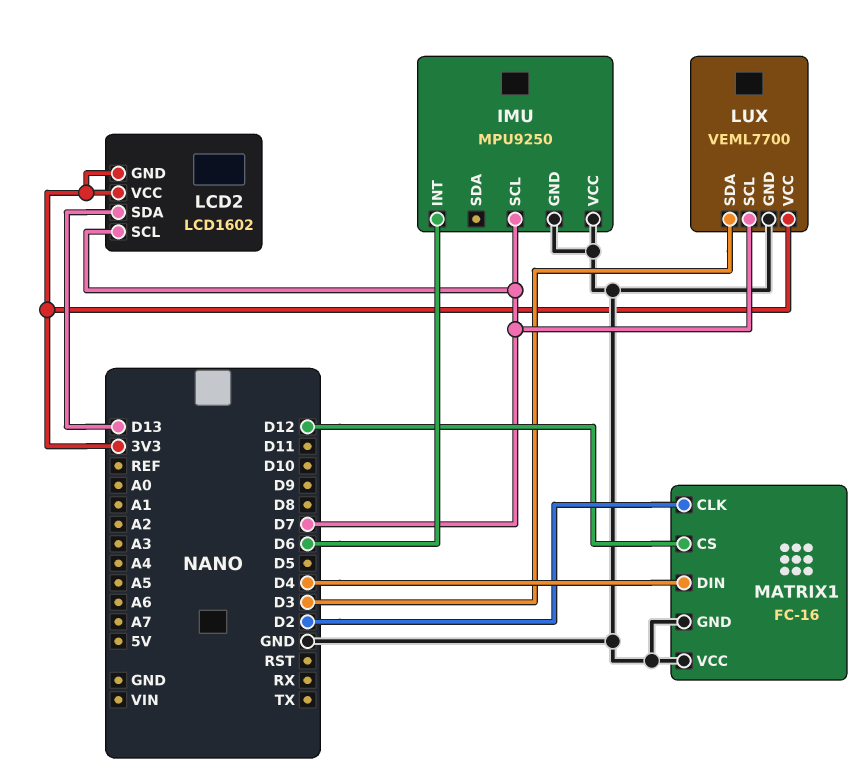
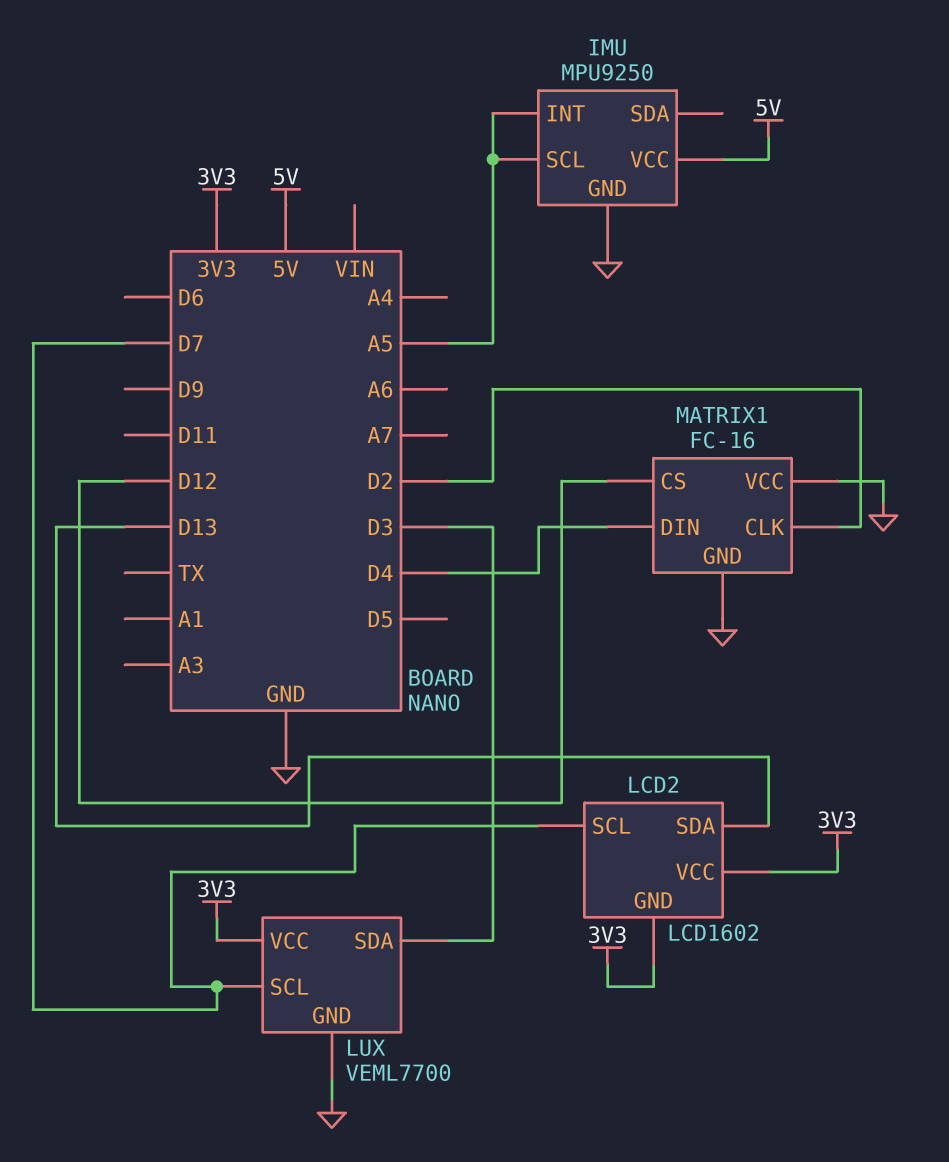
IMU pin INT: D6 -> A5
IMU pin SCL: D7 -> A5
IMU pin VCC: GND -> 5V

